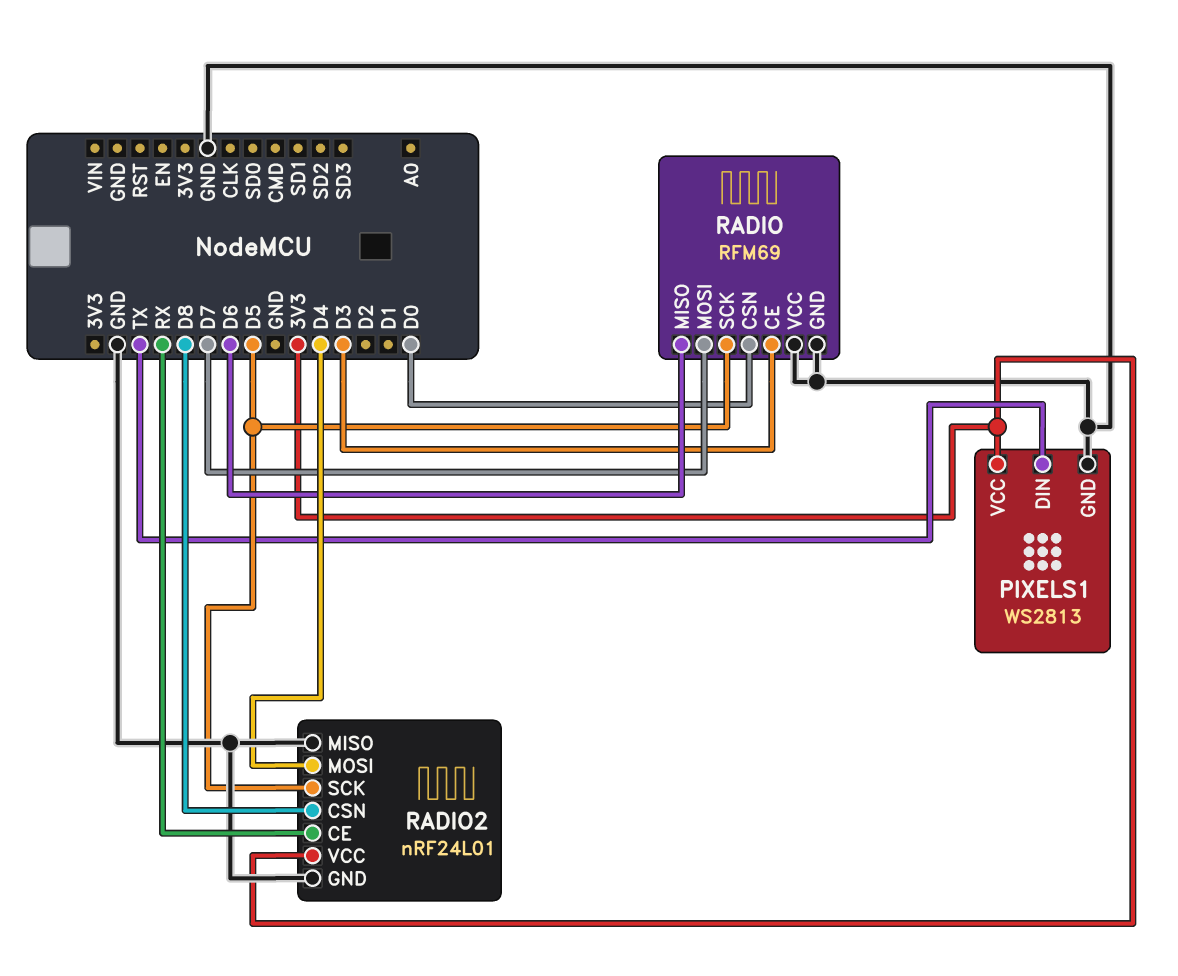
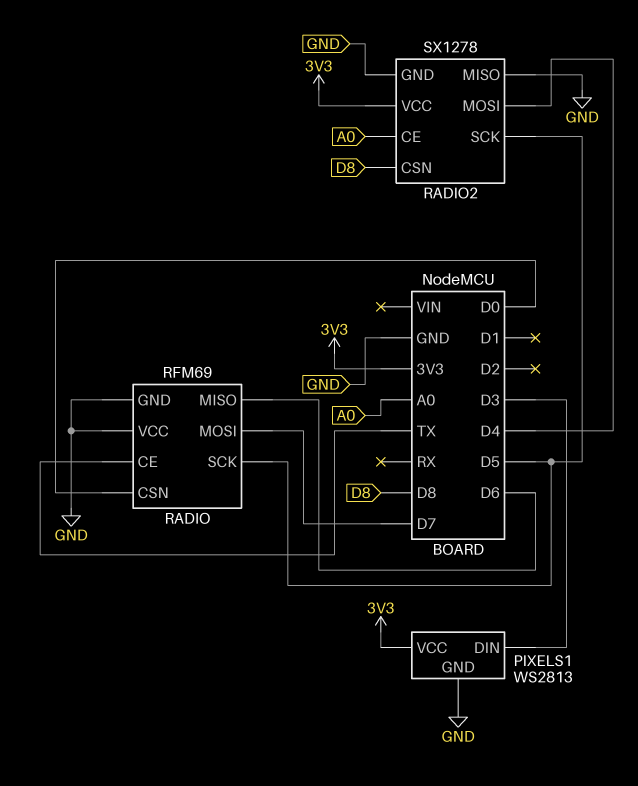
PIXELS1 pin DIN: TX -> D3
RADIO pin CE: D3 -> TX
RADIO2: nRF24L01 -> SX1278
RADIO2 pin CE: RX -> A0

